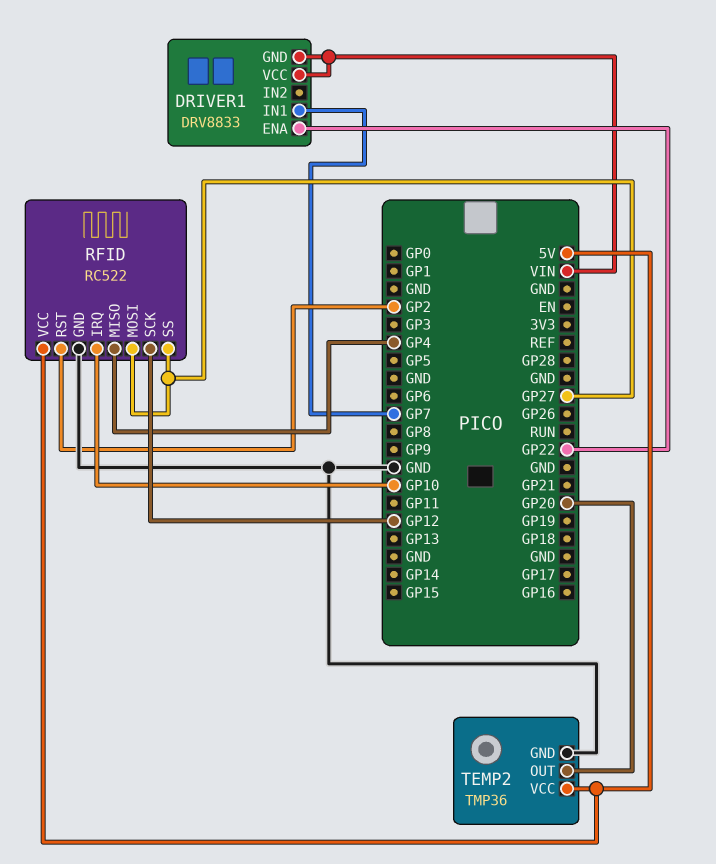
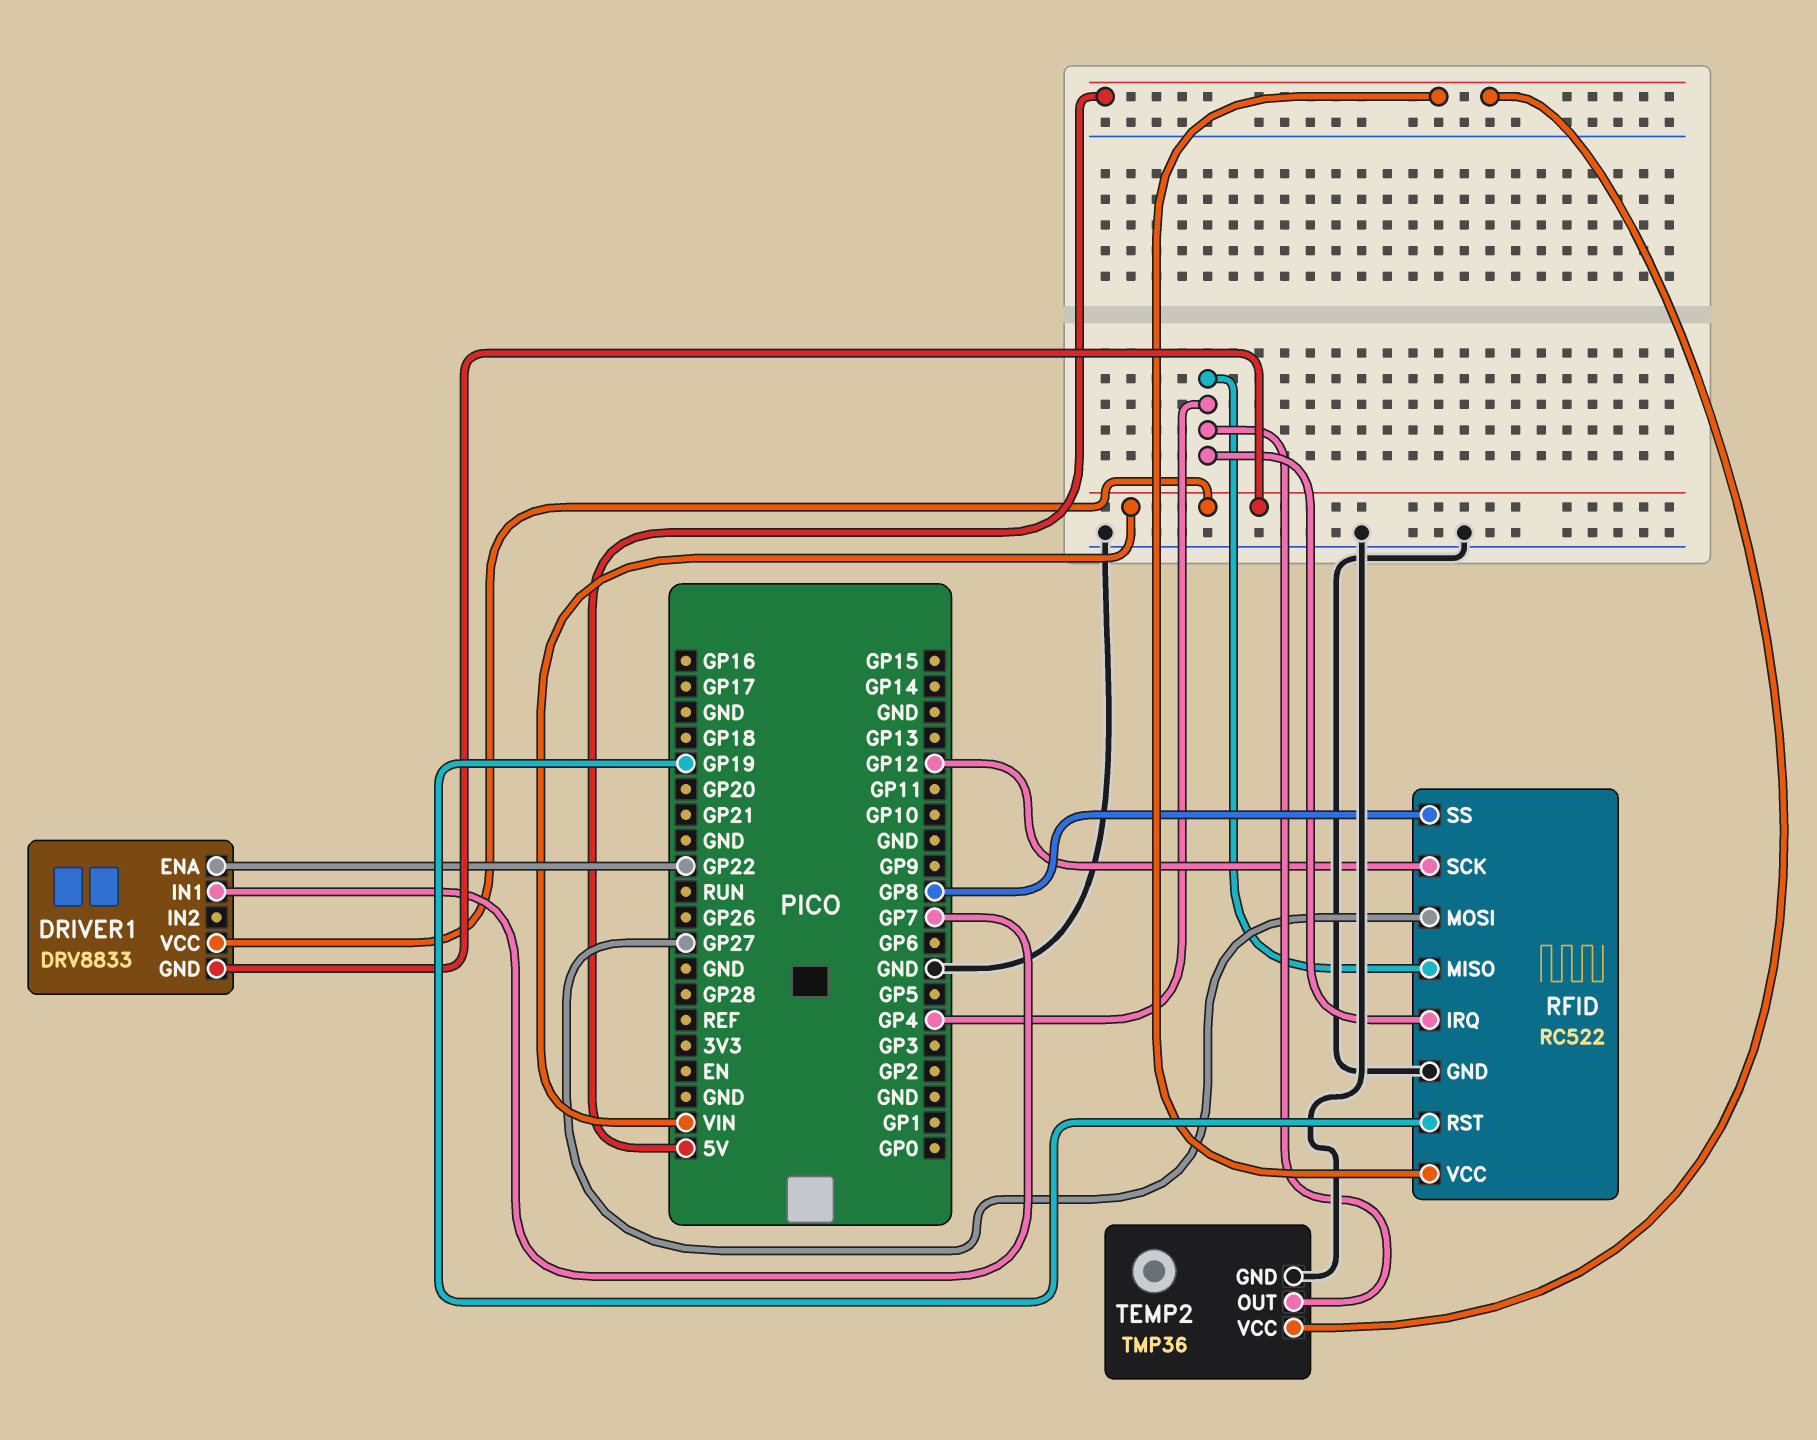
RFID pin IRQ: GP10 -> GP4
RFID pin RST: GP2 -> GP19
RFID pin SS: GP27 -> GP8
TEMP2 pin OUT: GP20 -> GP4

